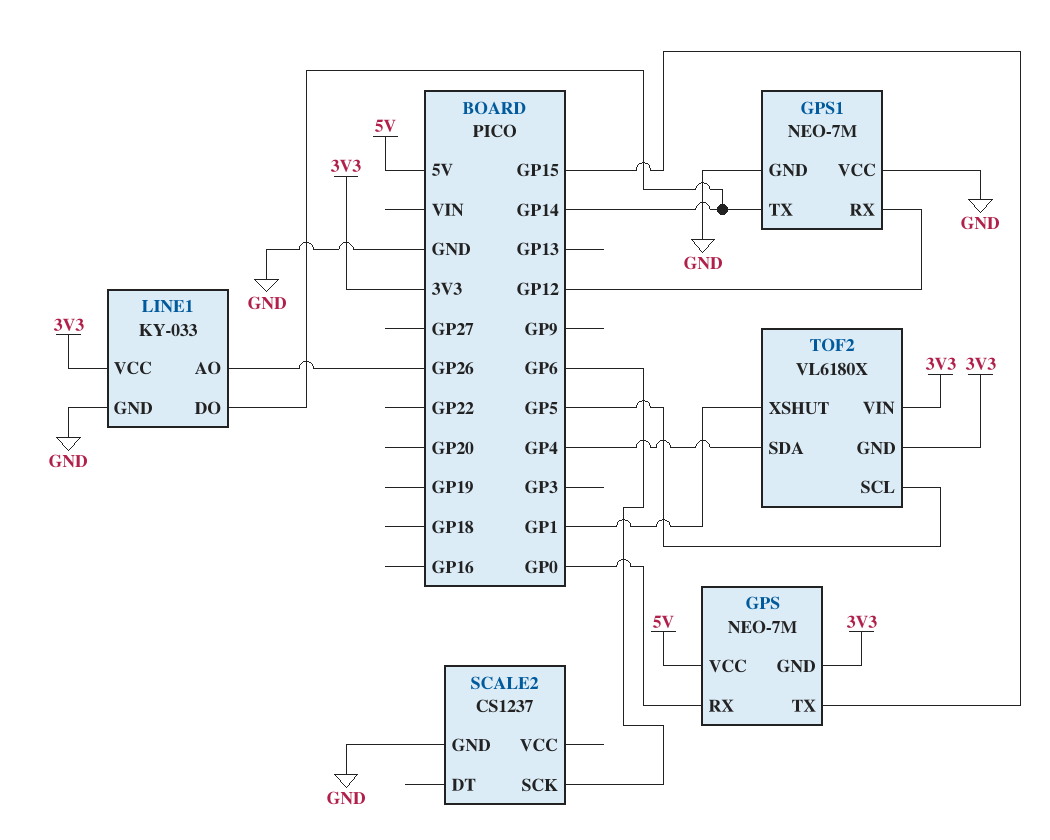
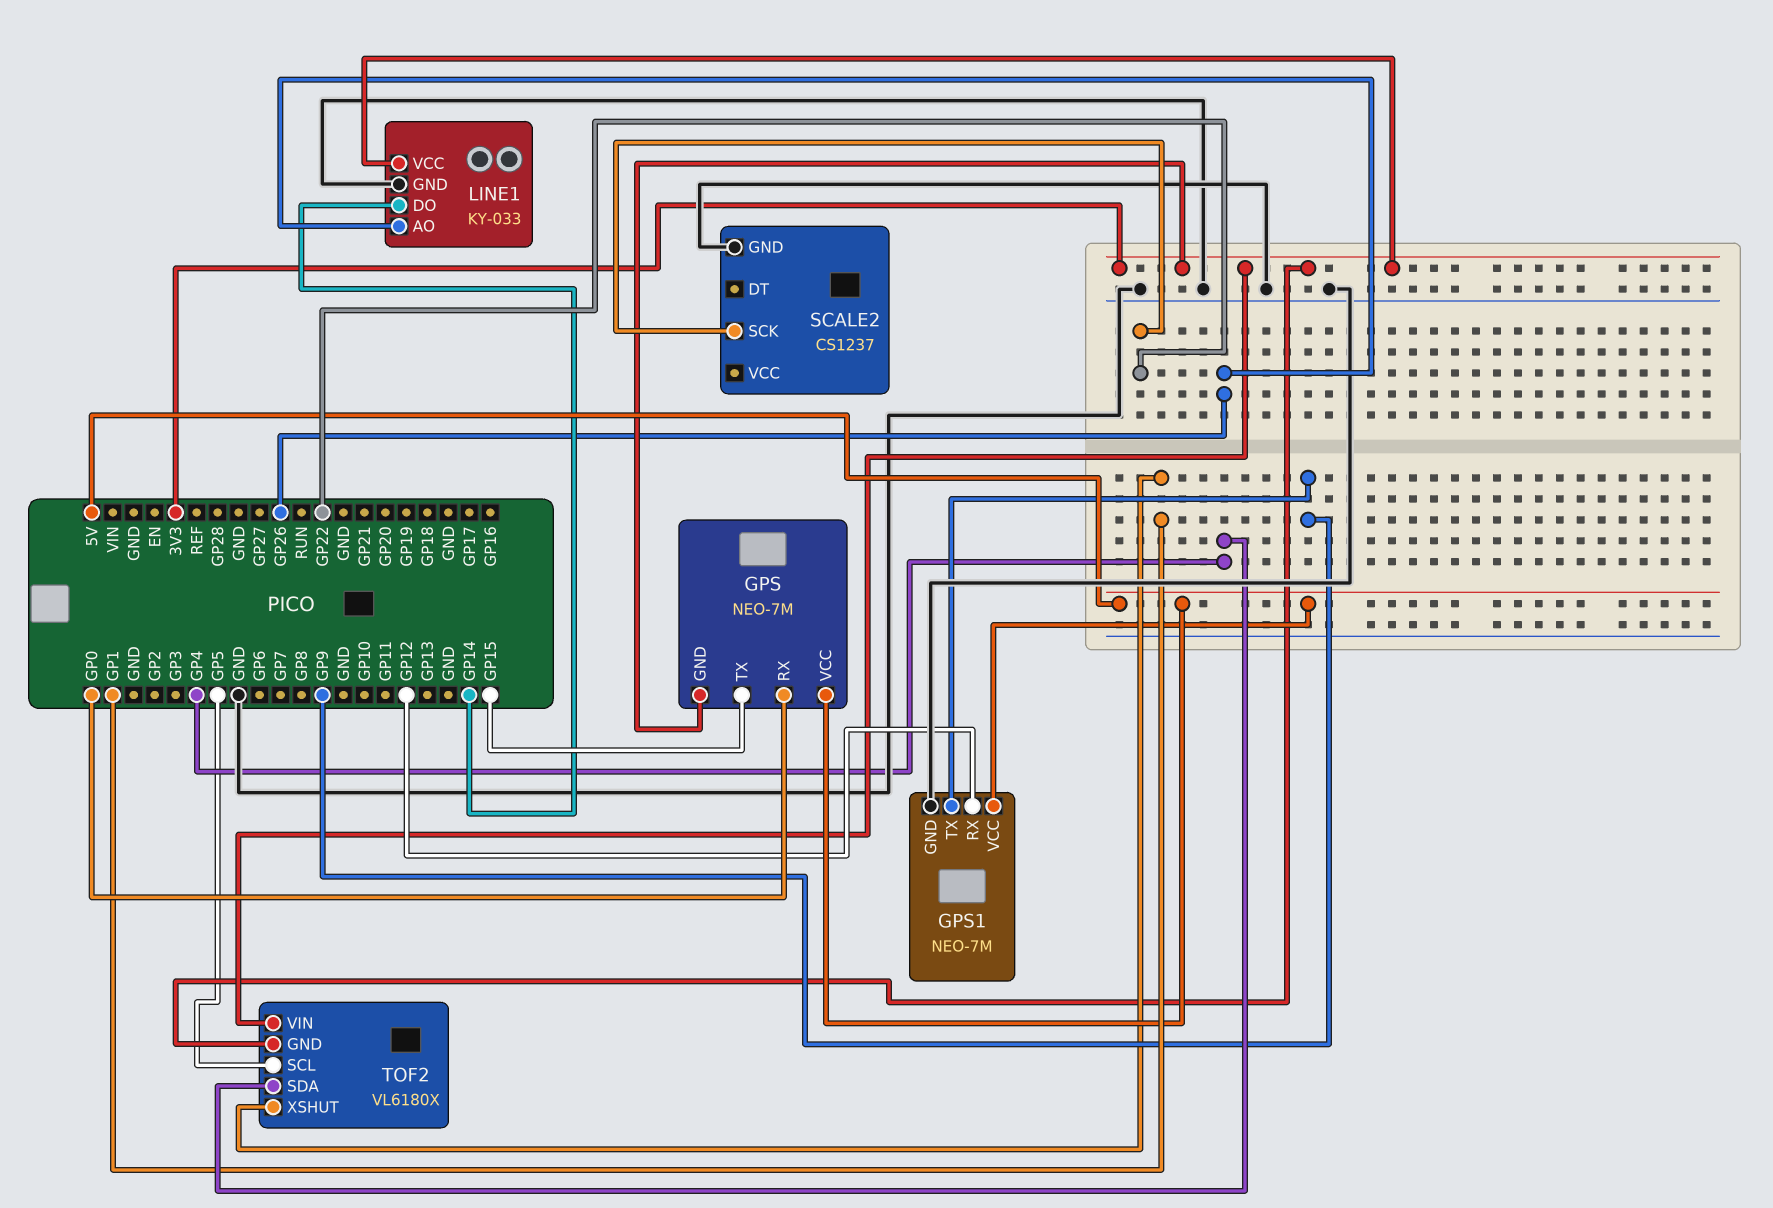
GPS1 pin TX: GP14 -> GP9
GPS1 pin VCC: GND -> 5V
SCALE2 pin SCK: GP6 -> GP22

